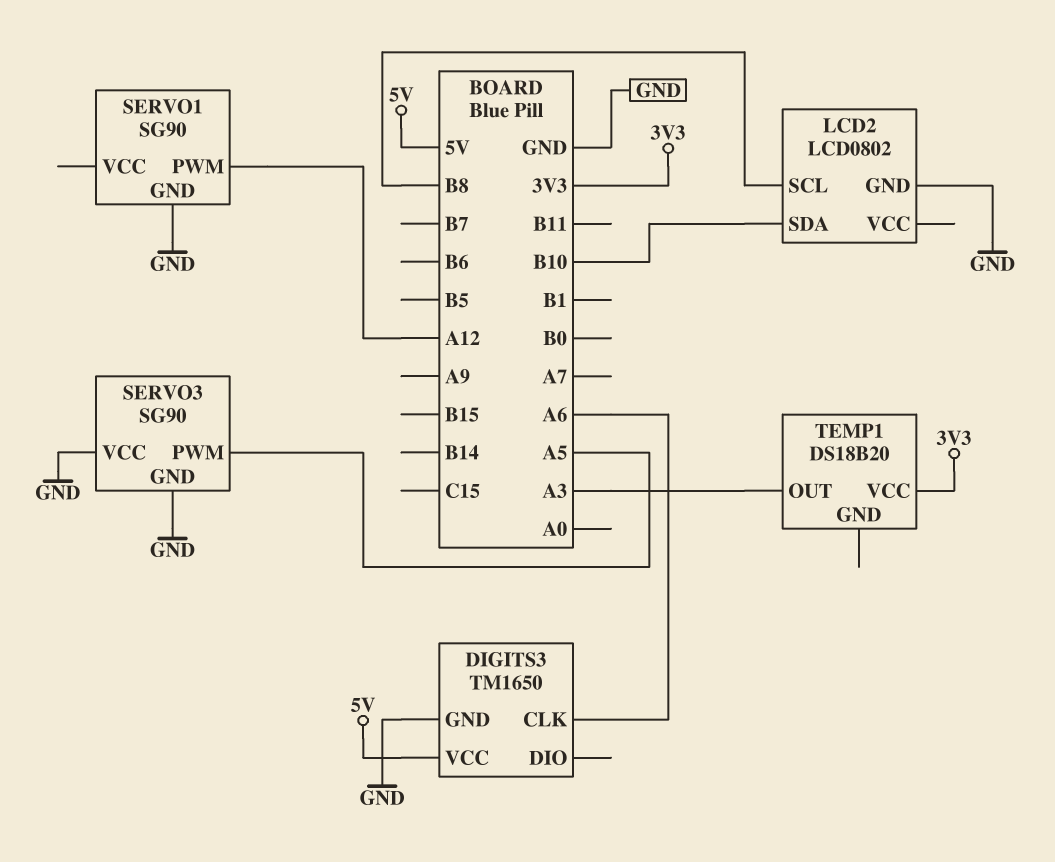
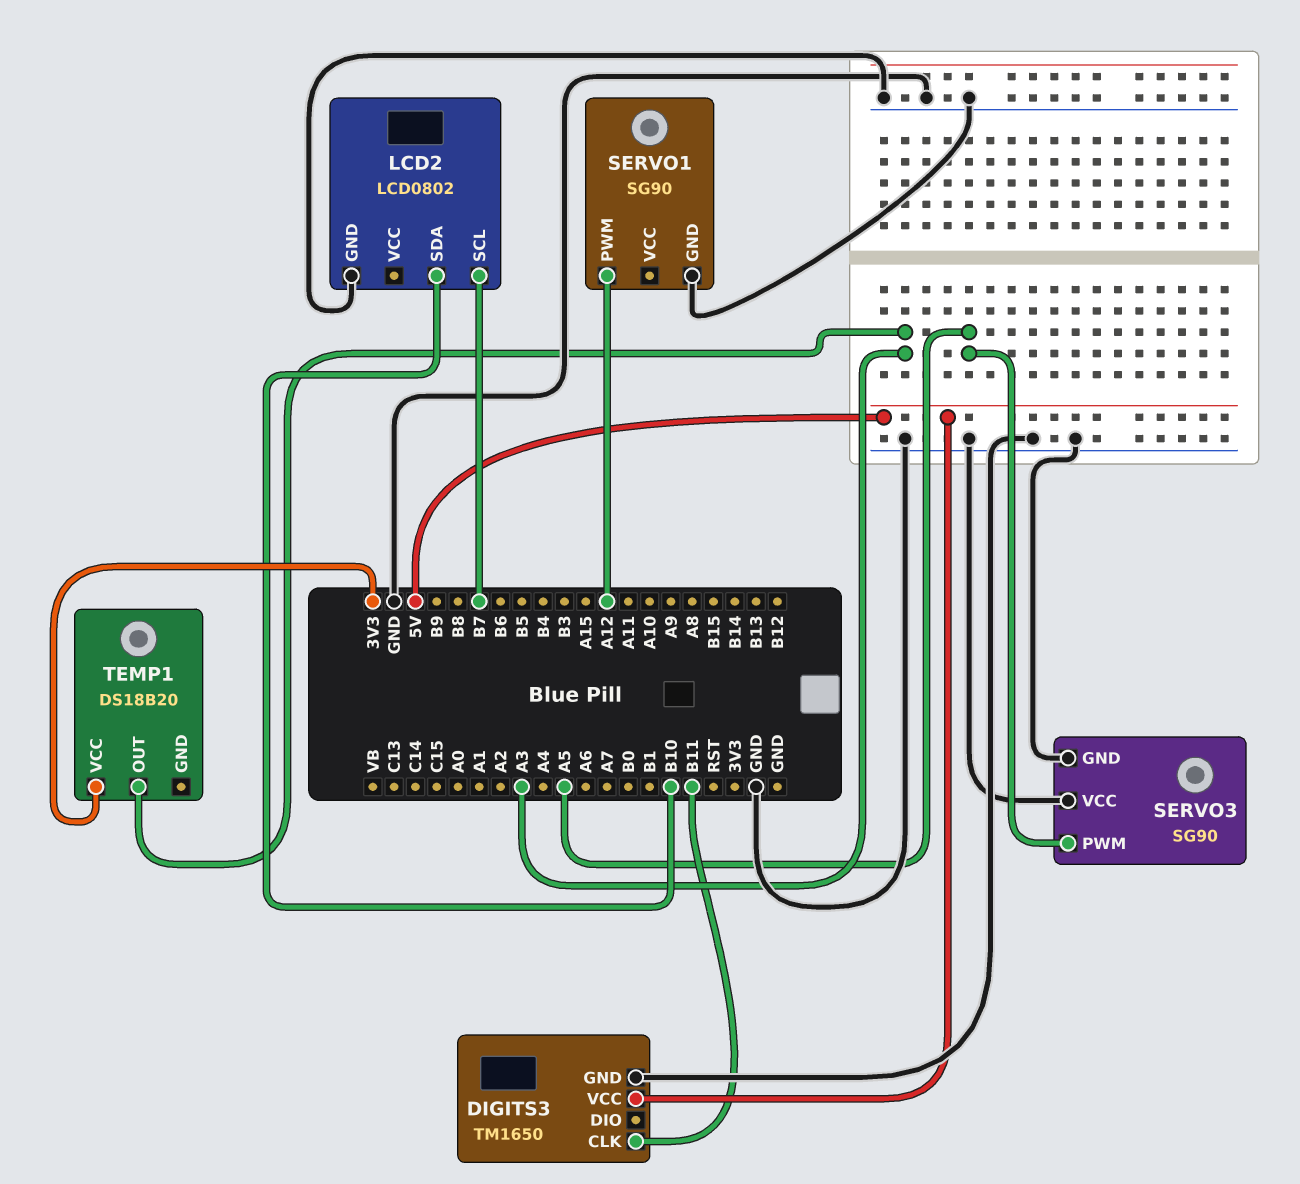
DIGITS3 pin CLK: A6 -> B11
LCD2 pin SCL: B8 -> B7

